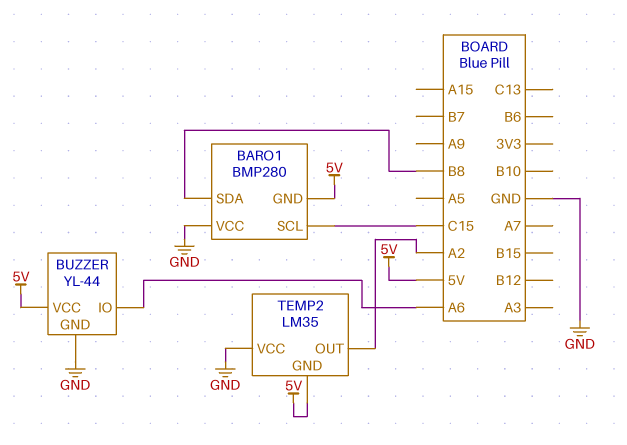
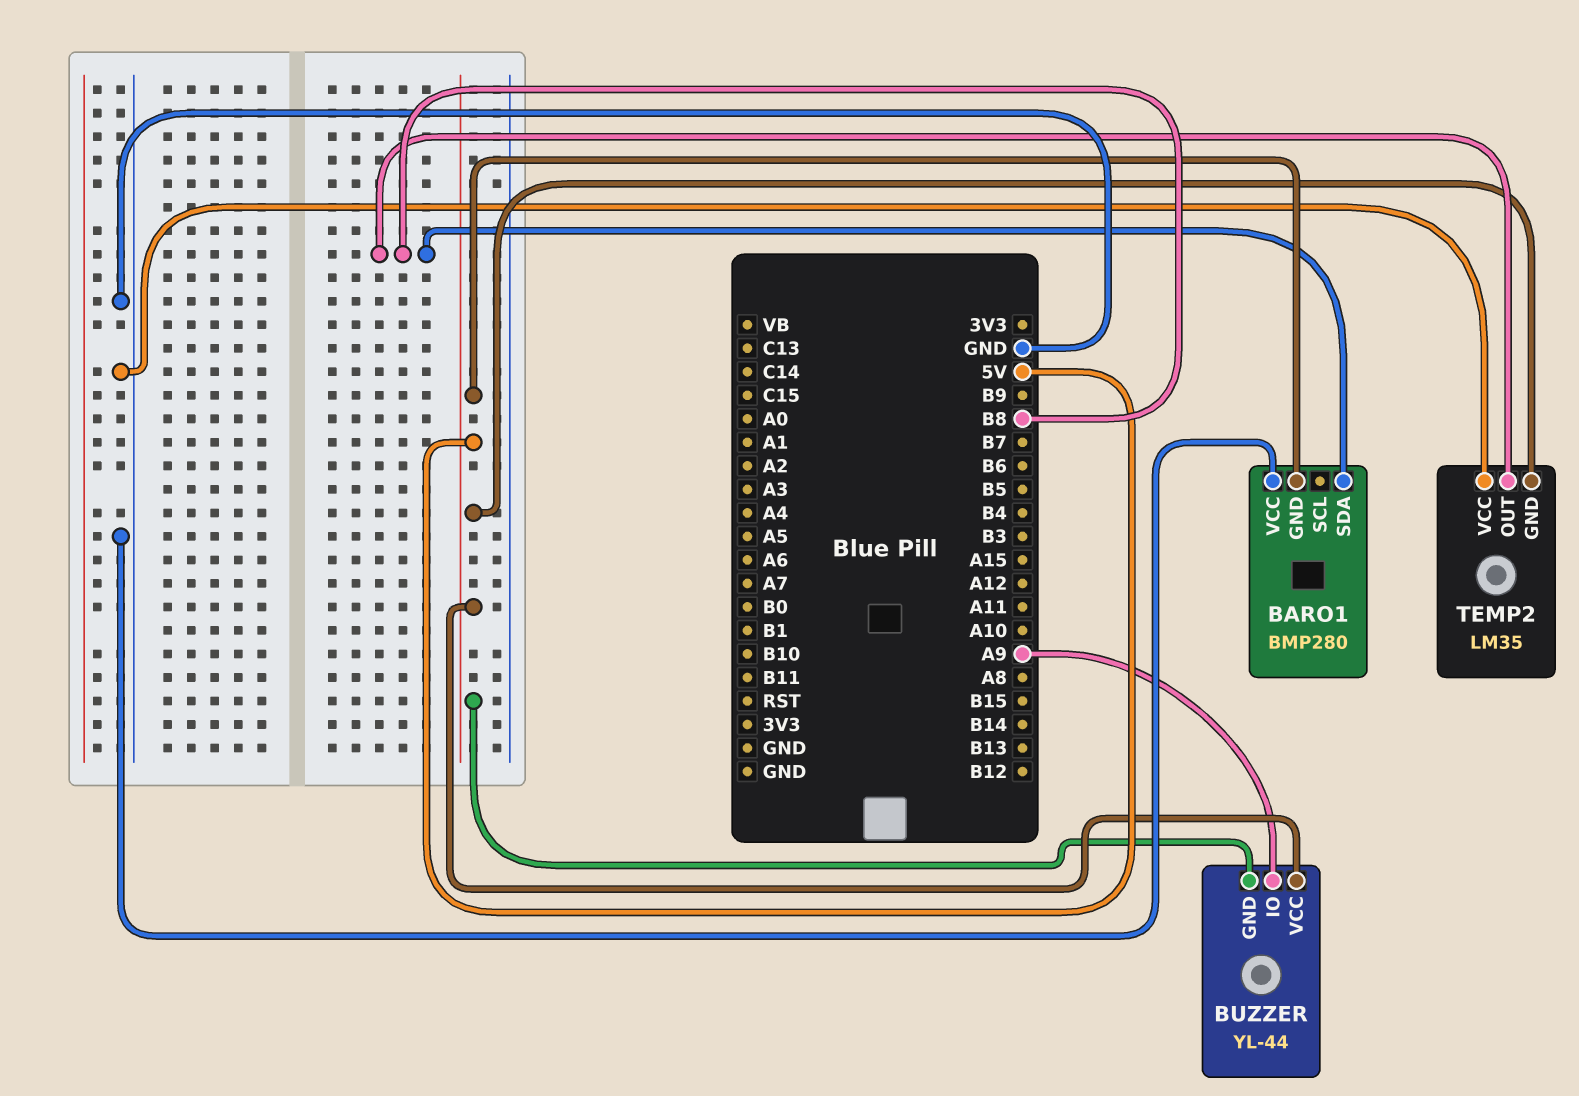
BARO1 pin SCL: C15 -> none
BUZZER pin GND: GND -> 5V
BUZZER pin IO: A6 -> A9
TEMP2 pin OUT: A2 -> B8

